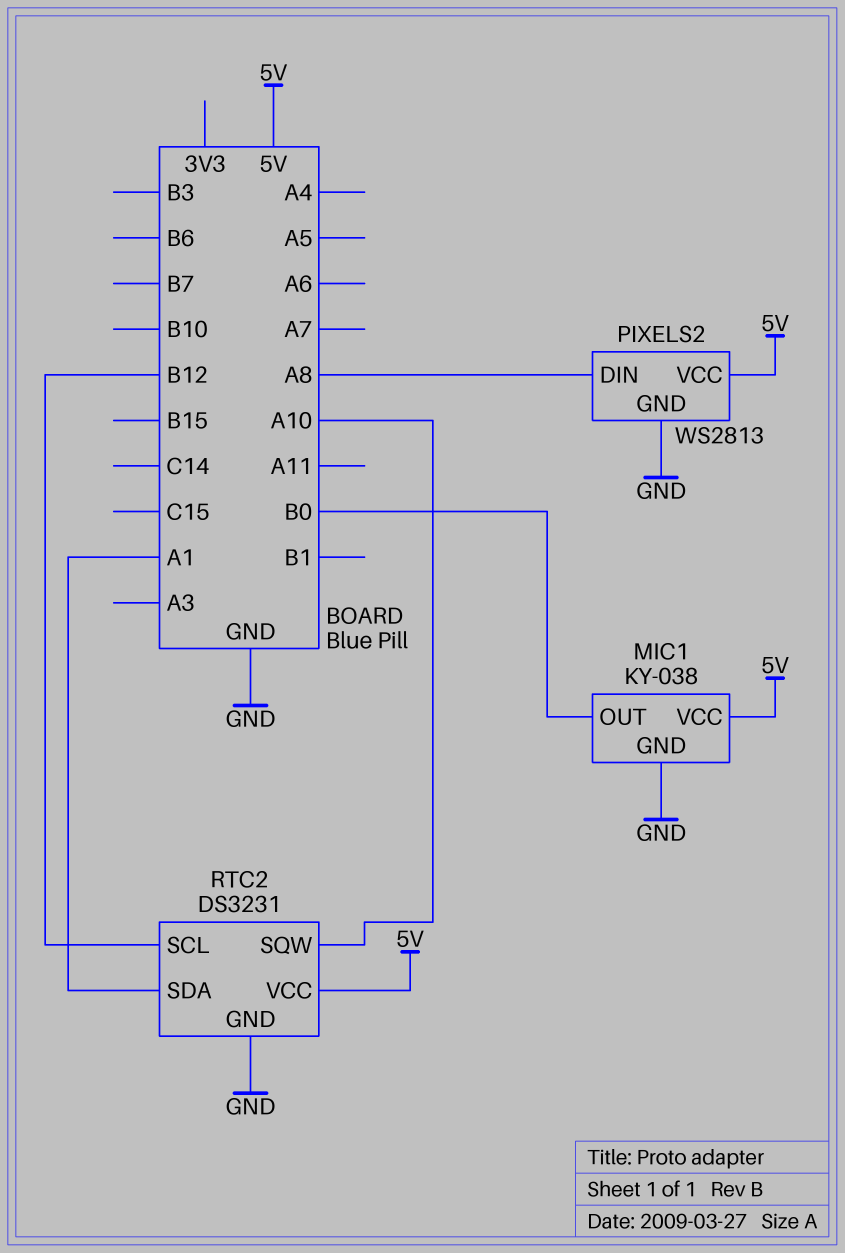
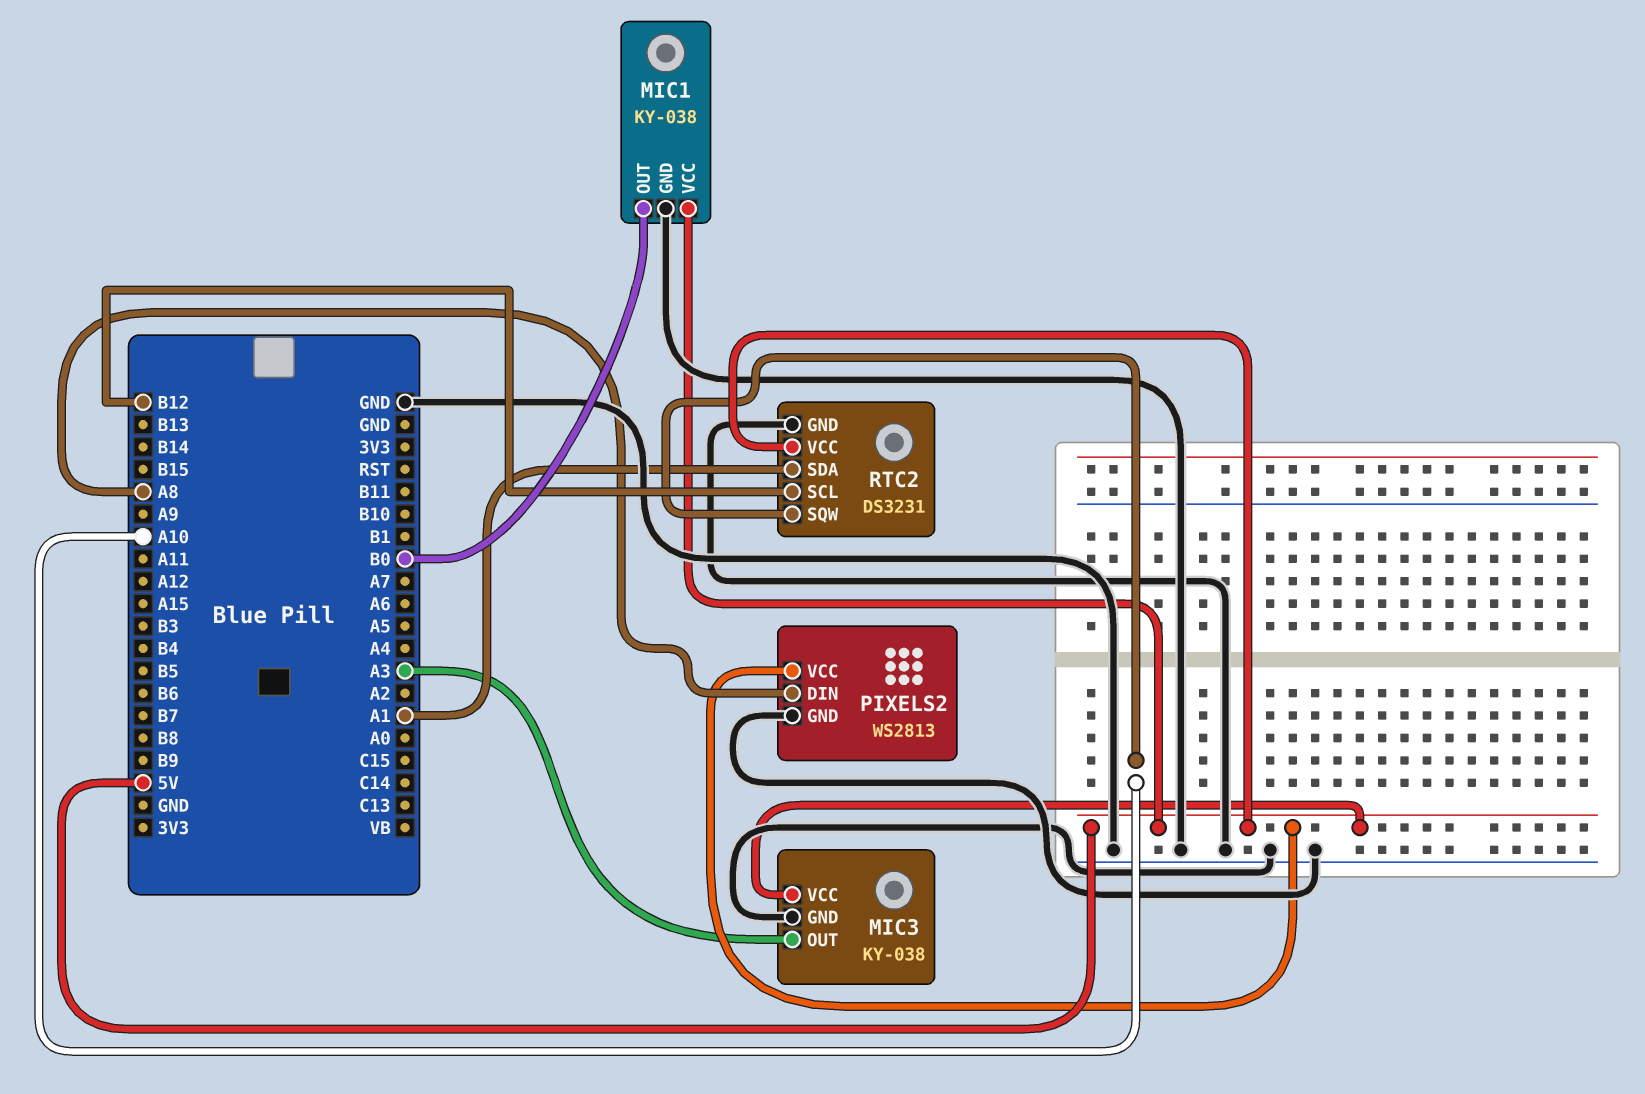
MIC3: none -> KY-038
MIC3 pin GND: none -> GND
MIC3 pin OUT: none -> A3
MIC3 pin VCC: none -> 5V

